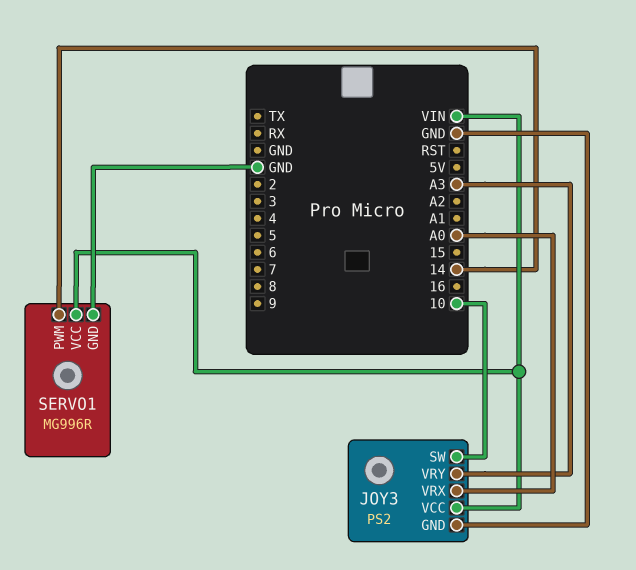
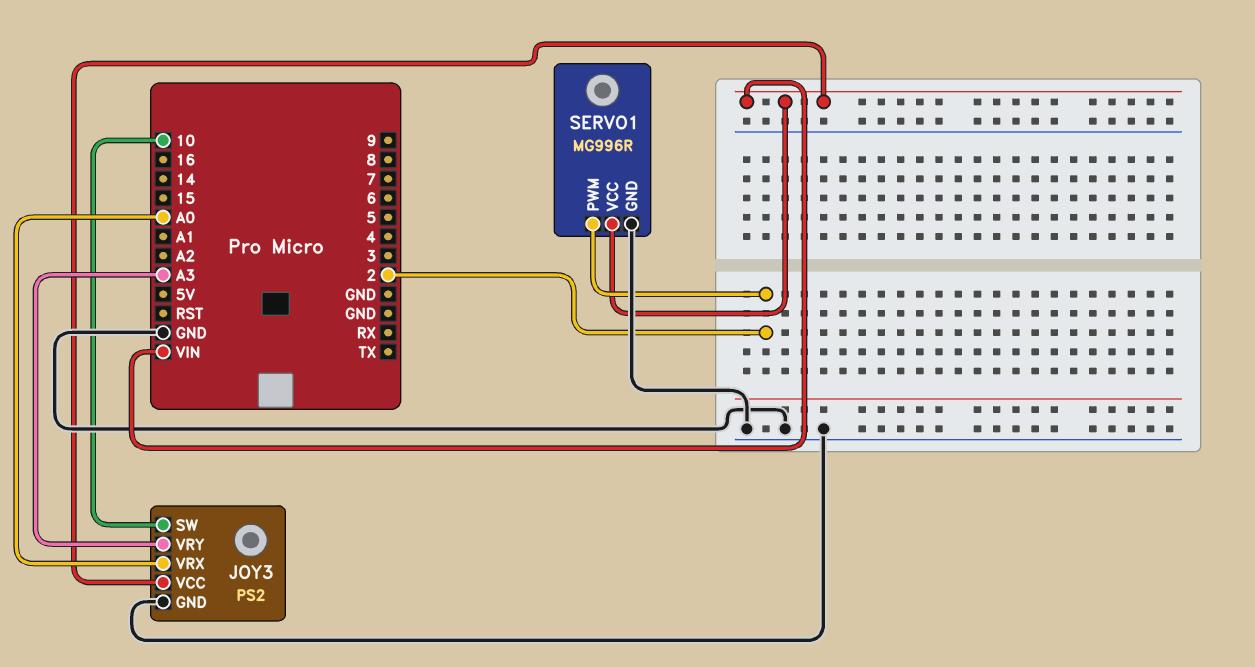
SERVO1 pin PWM: 14 -> 2

